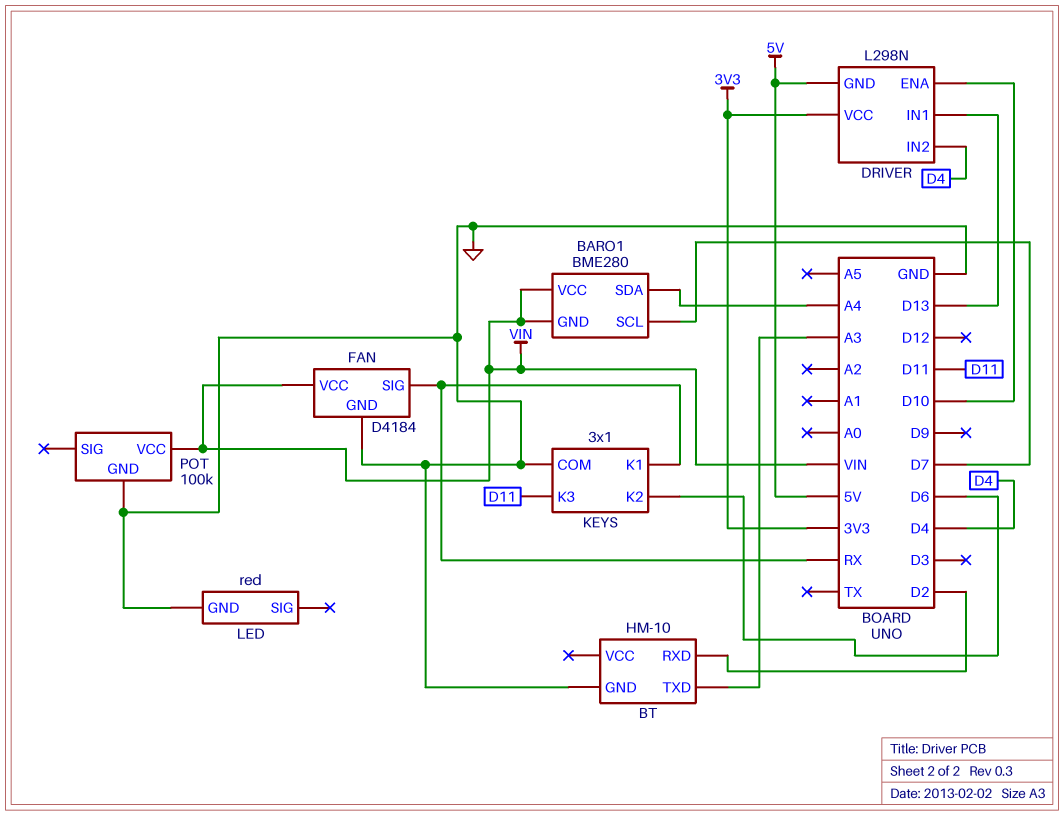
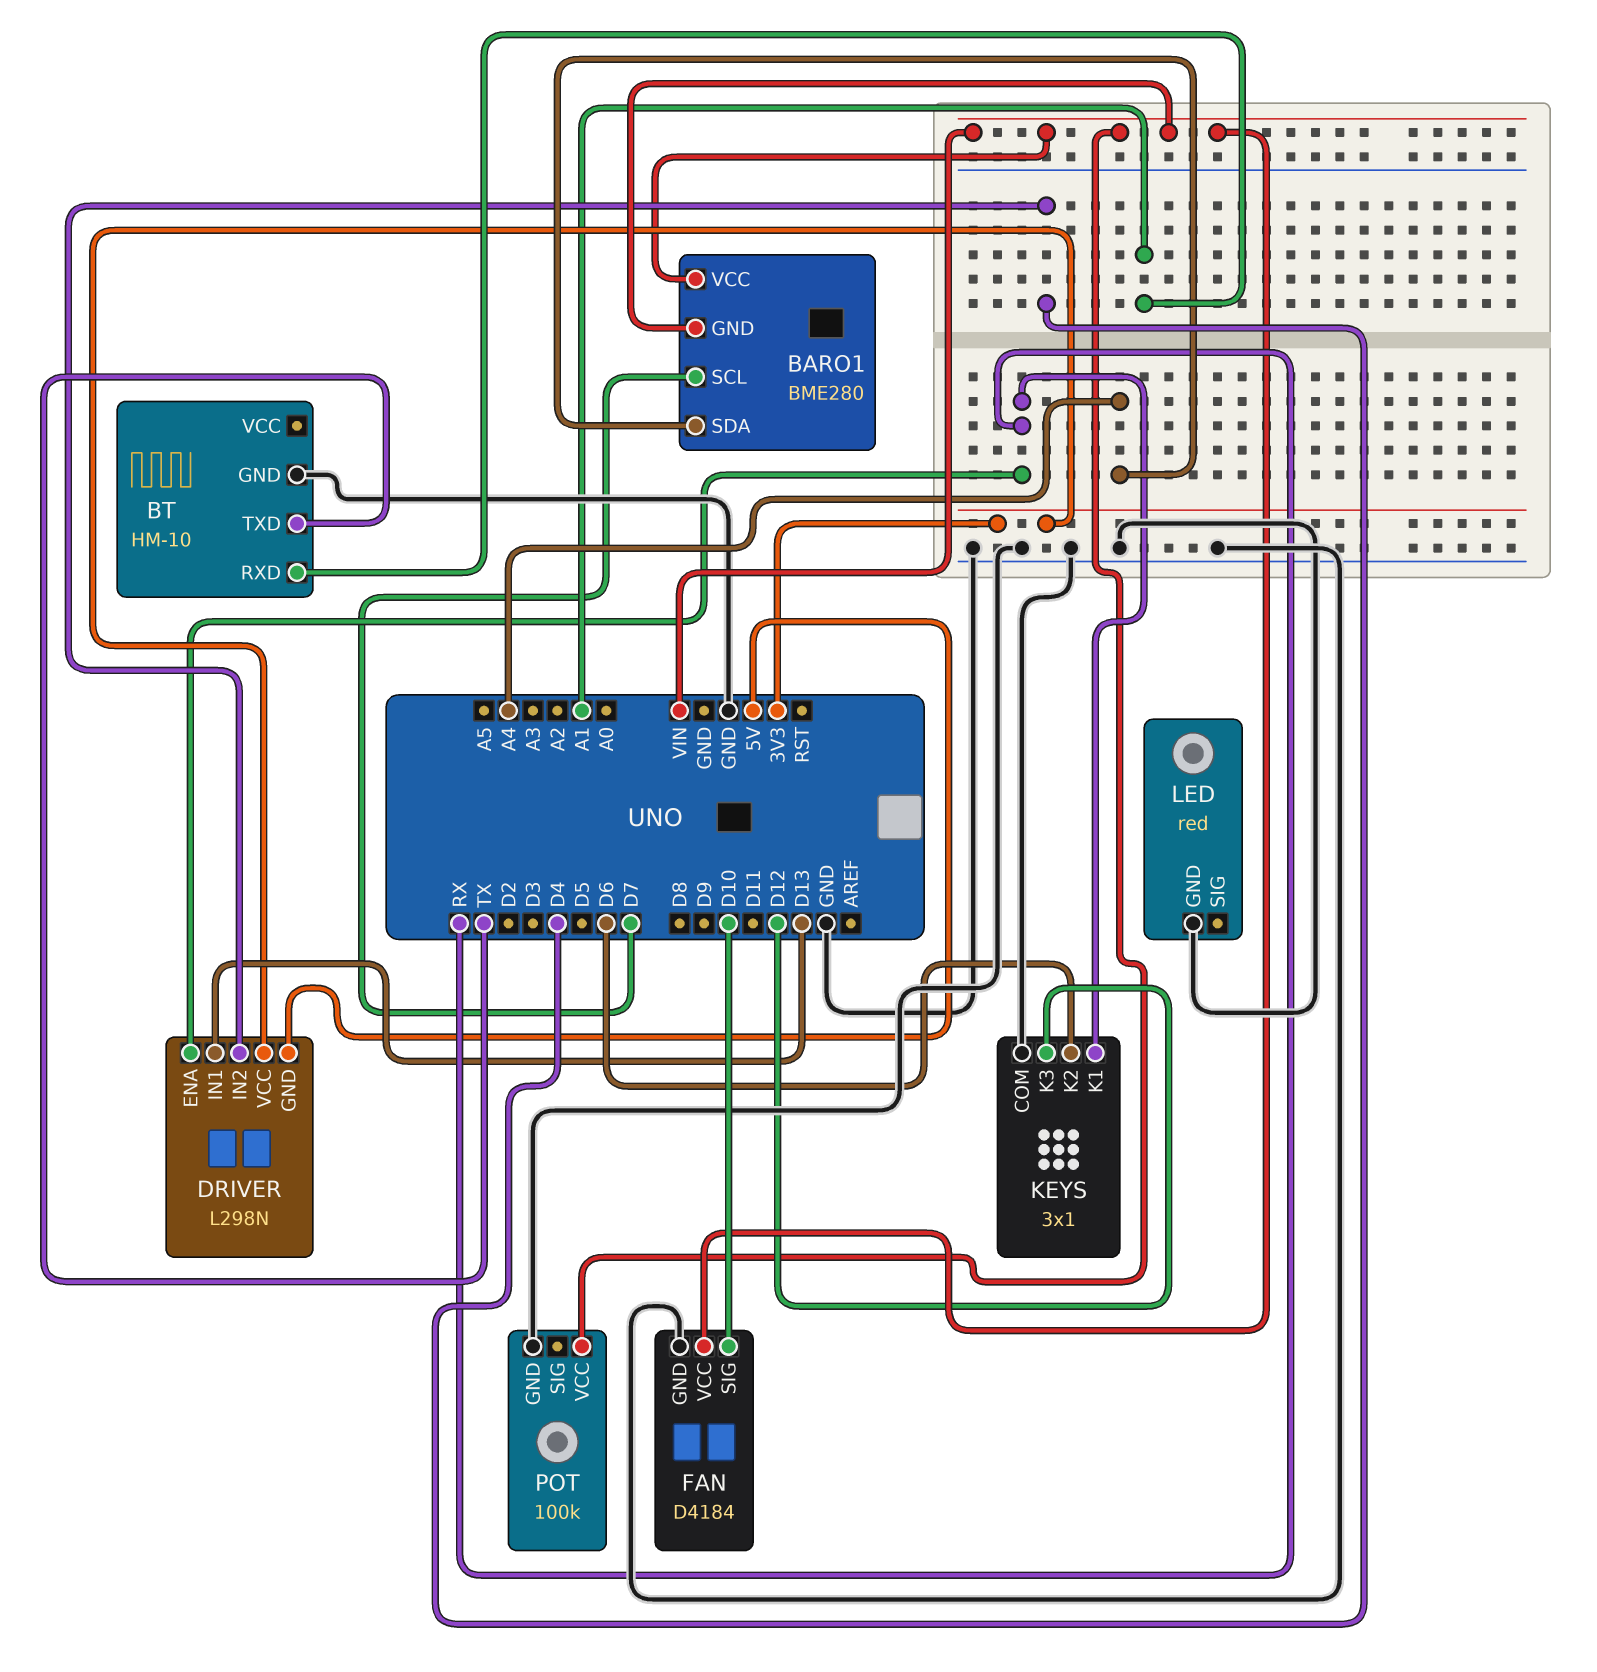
BT pin RXD: D2 -> A1
BT pin TXD: A3 -> TX
DRIVER pin ENA: D10 -> RX
FAN pin SIG: RX -> D10
KEYS pin K3: D11 -> D12

